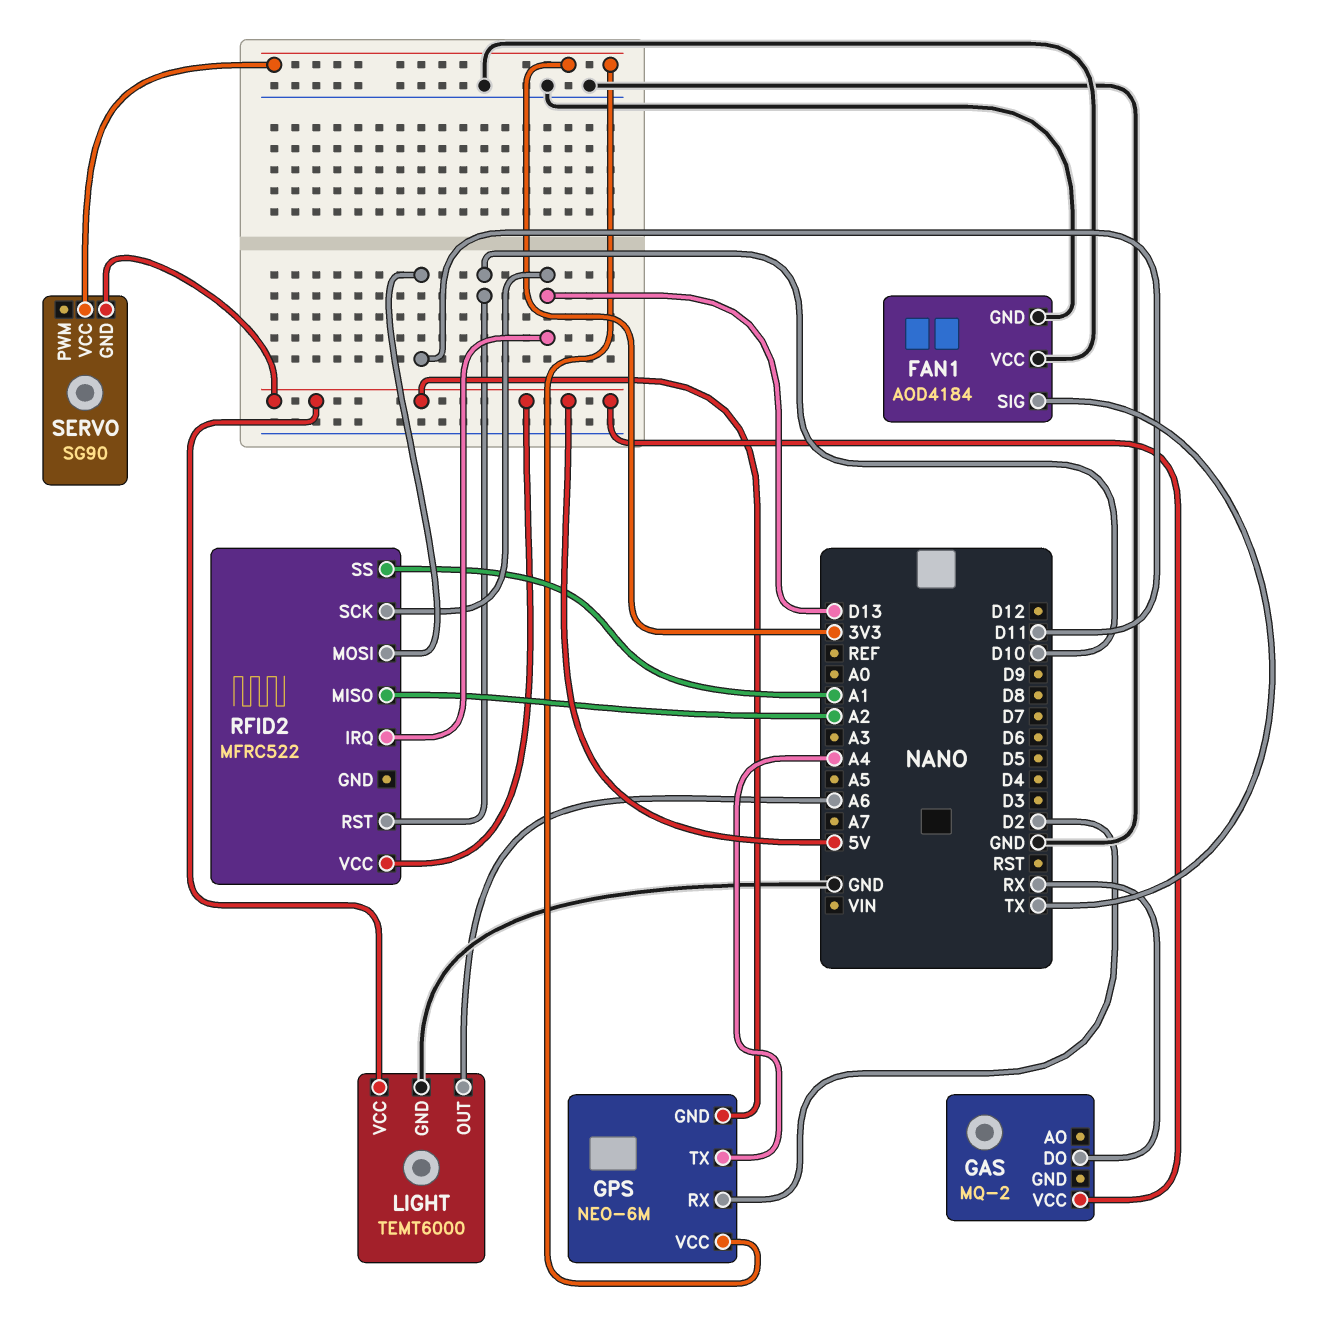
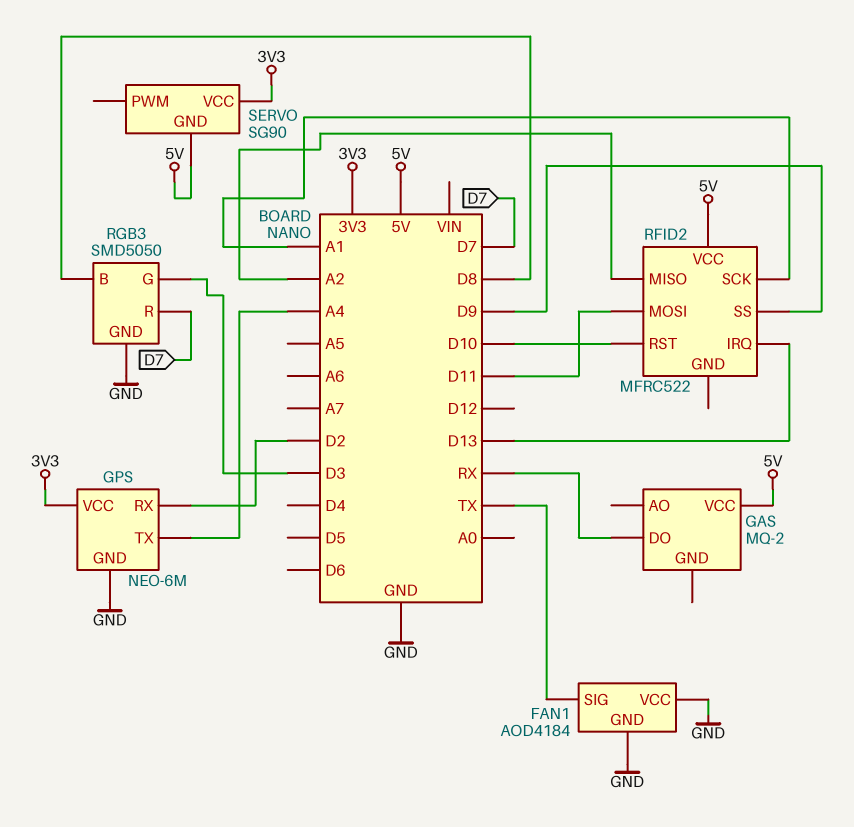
GPS pin GND: 5V -> GND
LIGHT: TEMT6000 -> none
LIGHT pin GND: GND -> none
LIGHT pin OUT: A6 -> none
LIGHT pin VCC: 5V -> none
RFID2 pin SCK: D13 -> A1
RFID2 pin SS: A1 -> D9
RGB3: none -> SMD5050
RGB3 pin B: none -> D8
RGB3 pin G: none -> D3
RGB3 pin GND: none -> GND
RGB3 pin R: none -> D7

